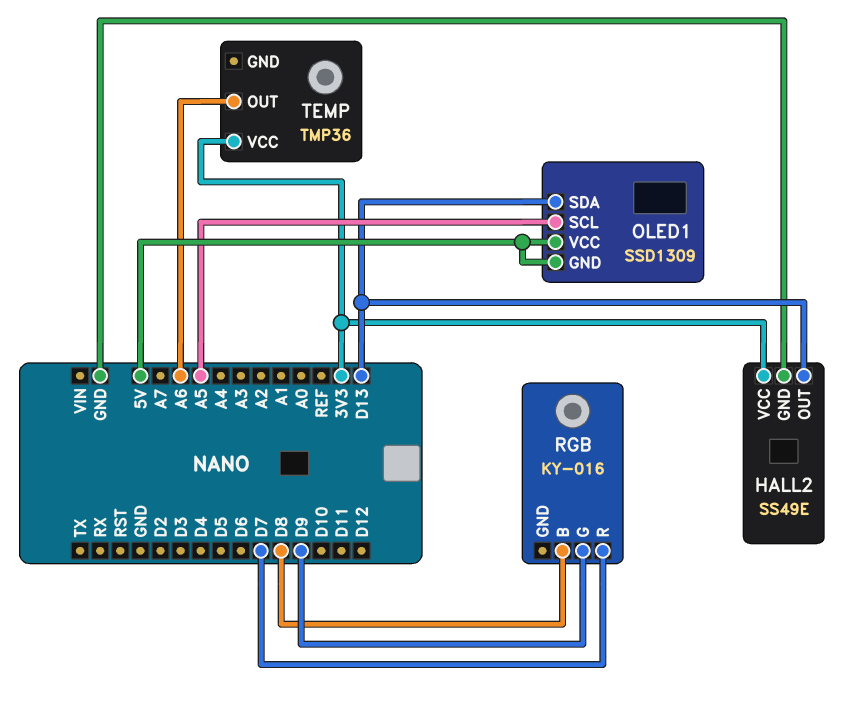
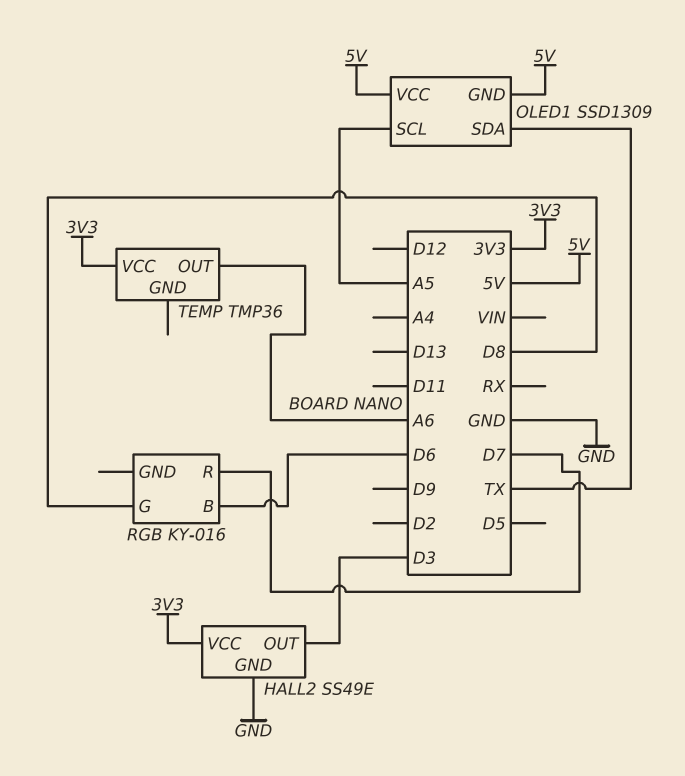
HALL2 pin OUT: D13 -> D3
OLED1 pin SDA: D13 -> TX
RGB pin B: D8 -> D6
RGB pin G: D9 -> D8

